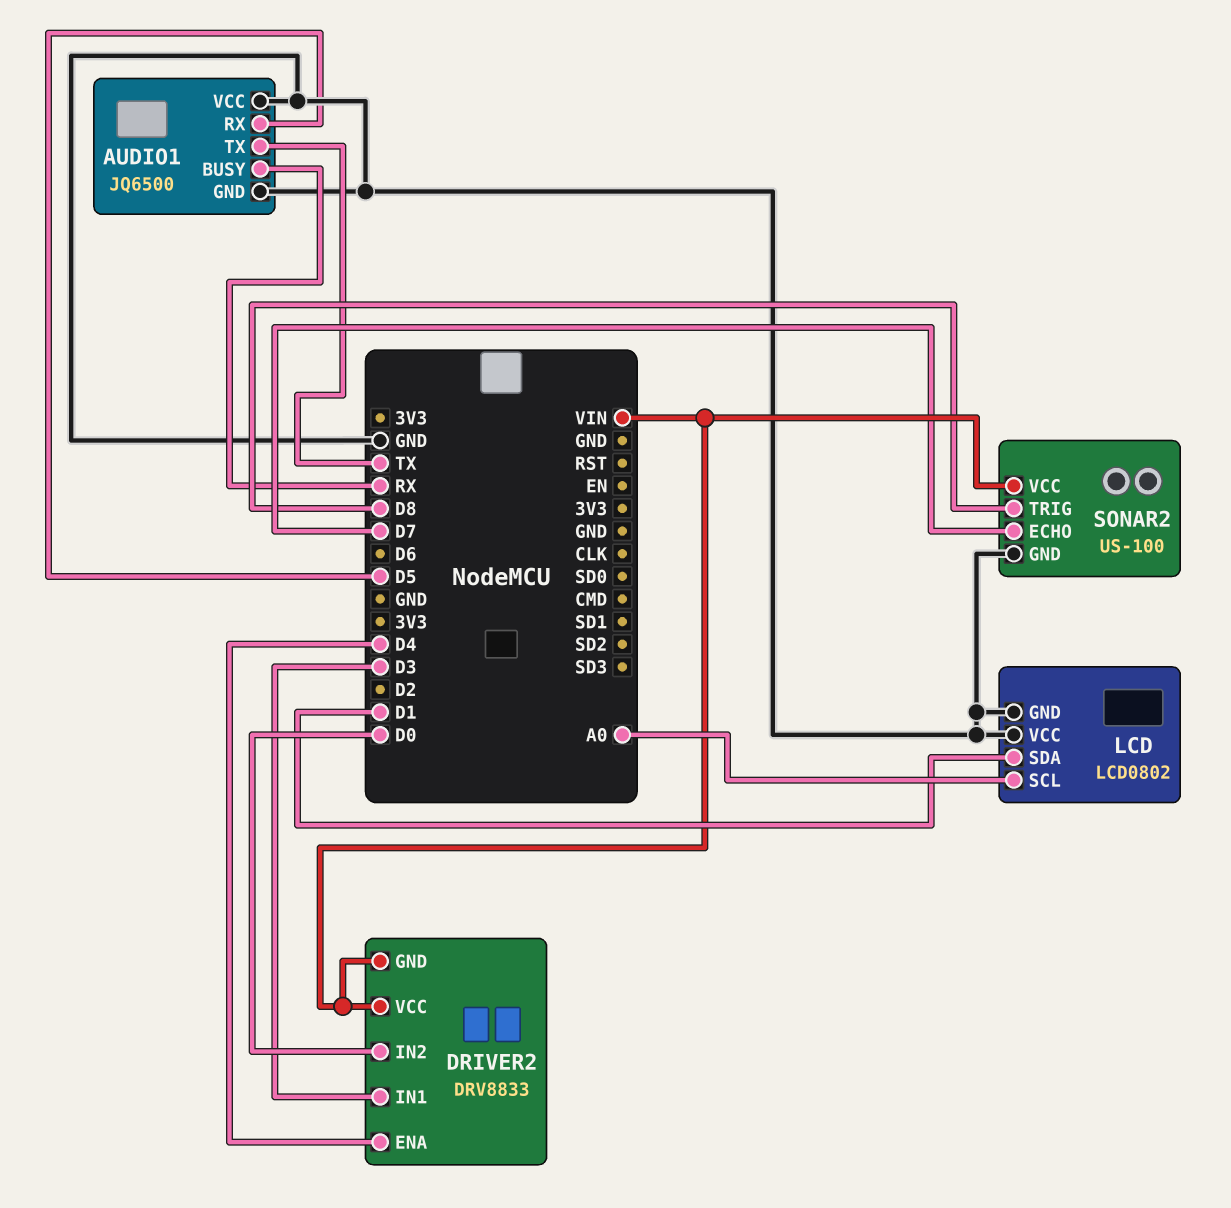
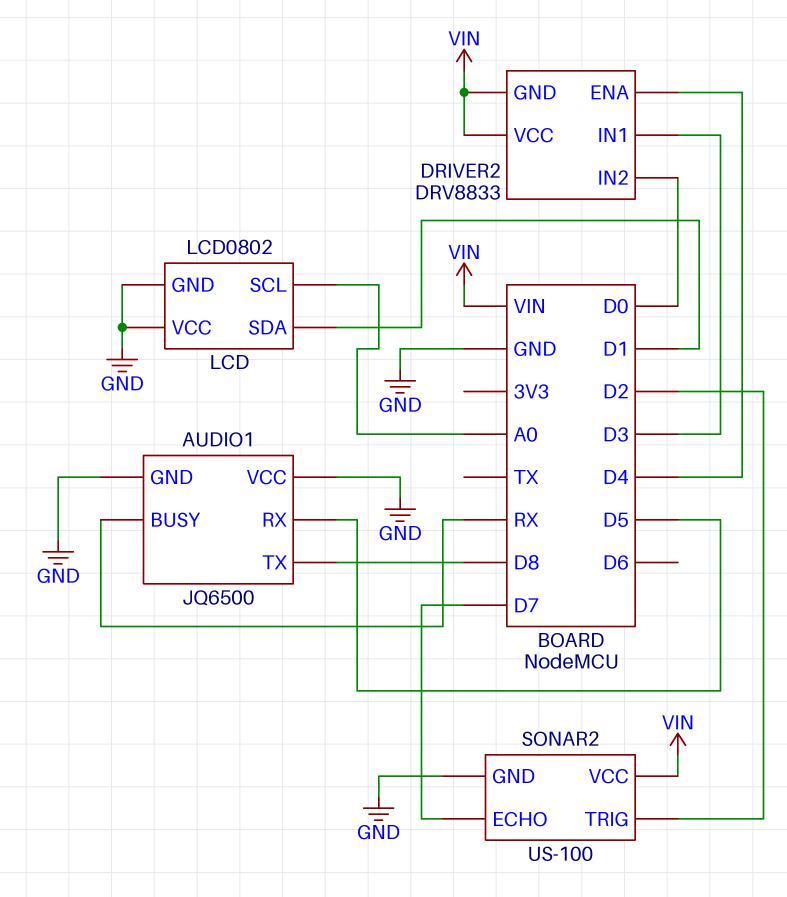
AUDIO1 pin TX: TX -> D8
SONAR2 pin TRIG: D8 -> D2

